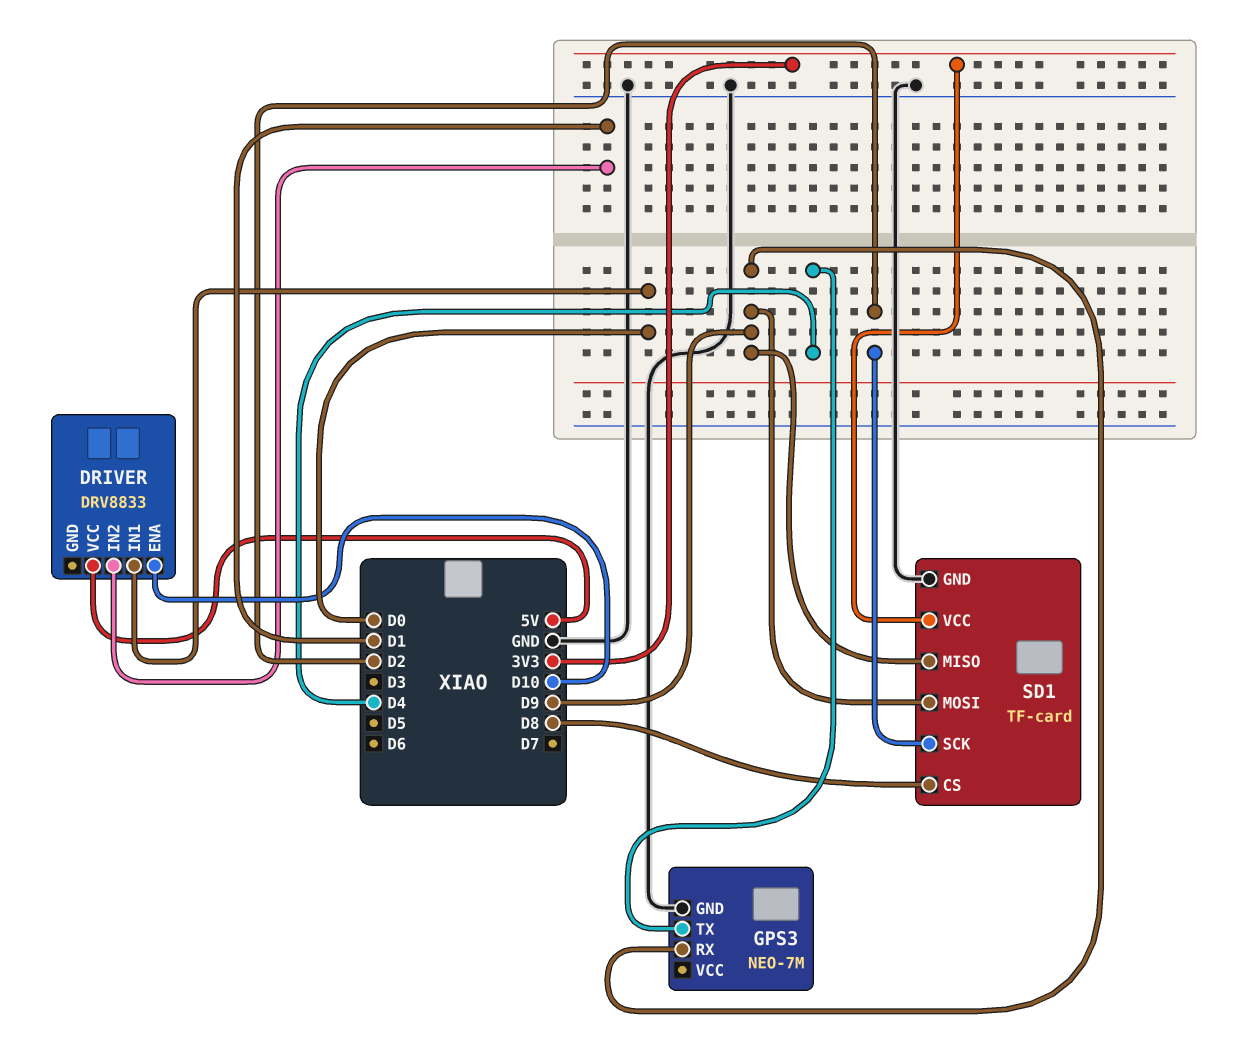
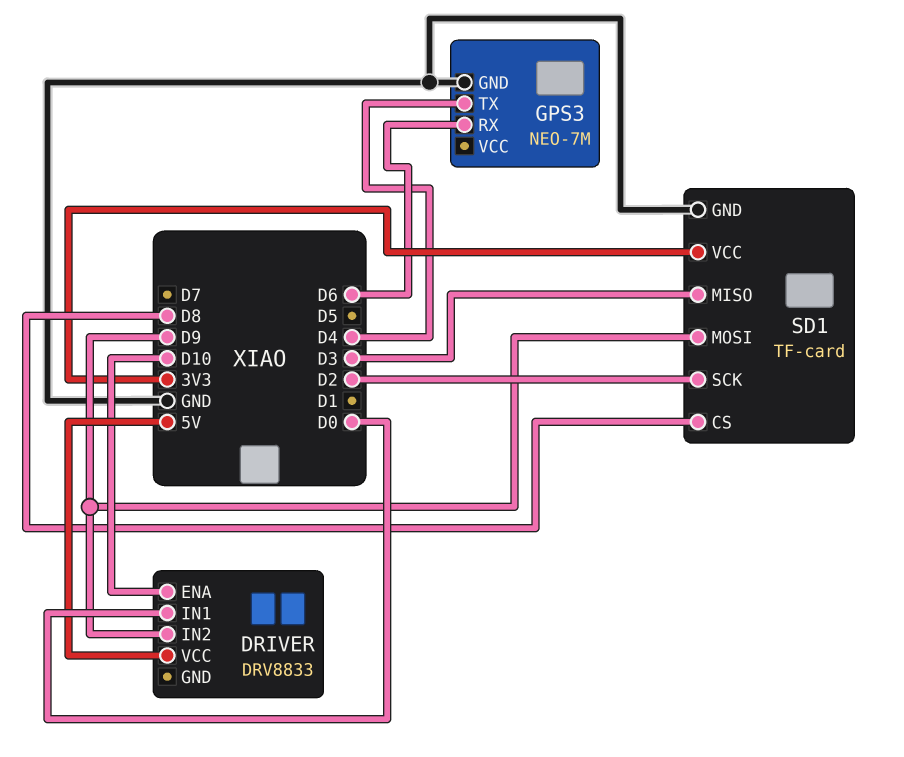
DRIVER pin IN2: D1 -> D9
GPS3 pin RX: D9 -> D6
SD1 pin MISO: D9 -> D3

